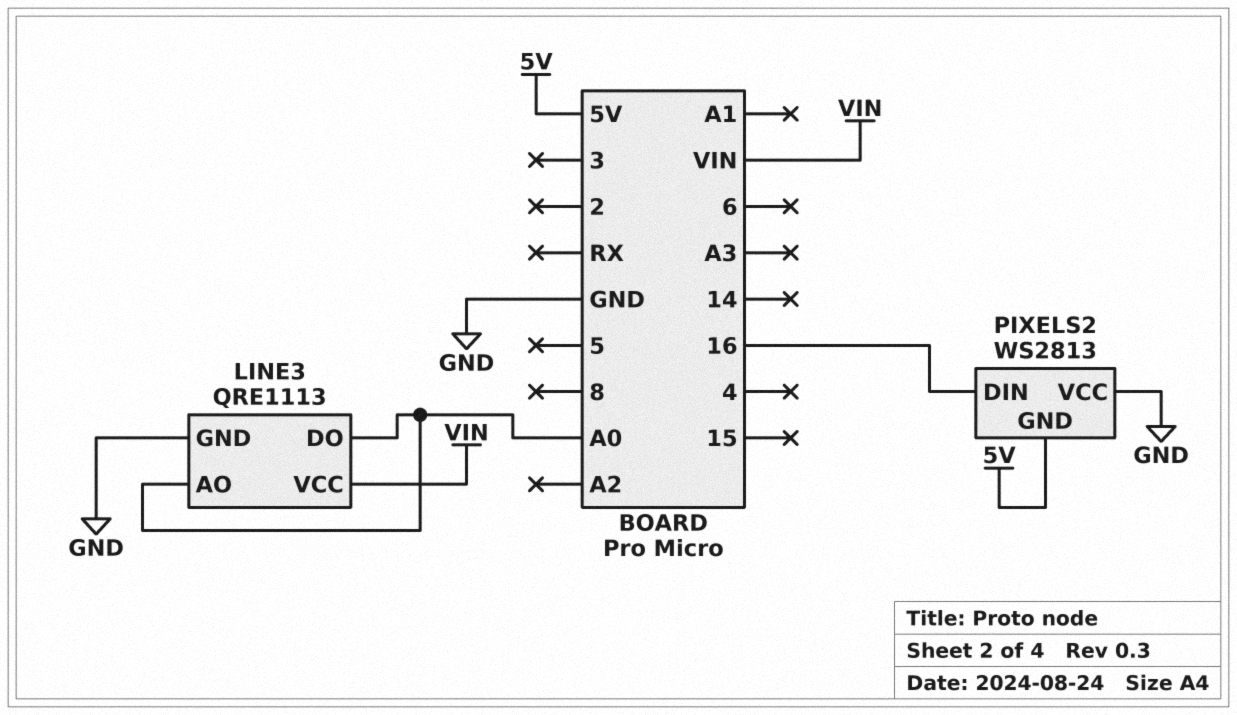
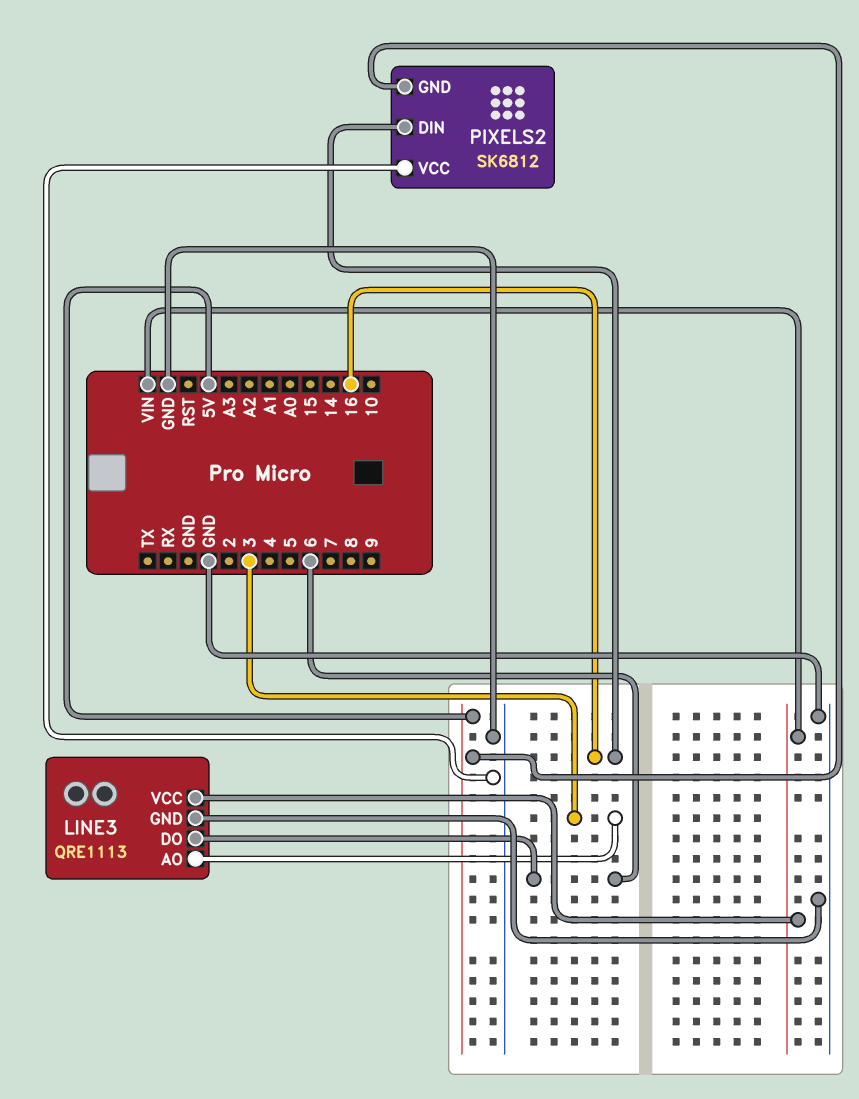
LINE3 pin AO: A0 -> 3
LINE3 pin DO: A0 -> 6
PIXELS2: WS2813 -> SK6812

